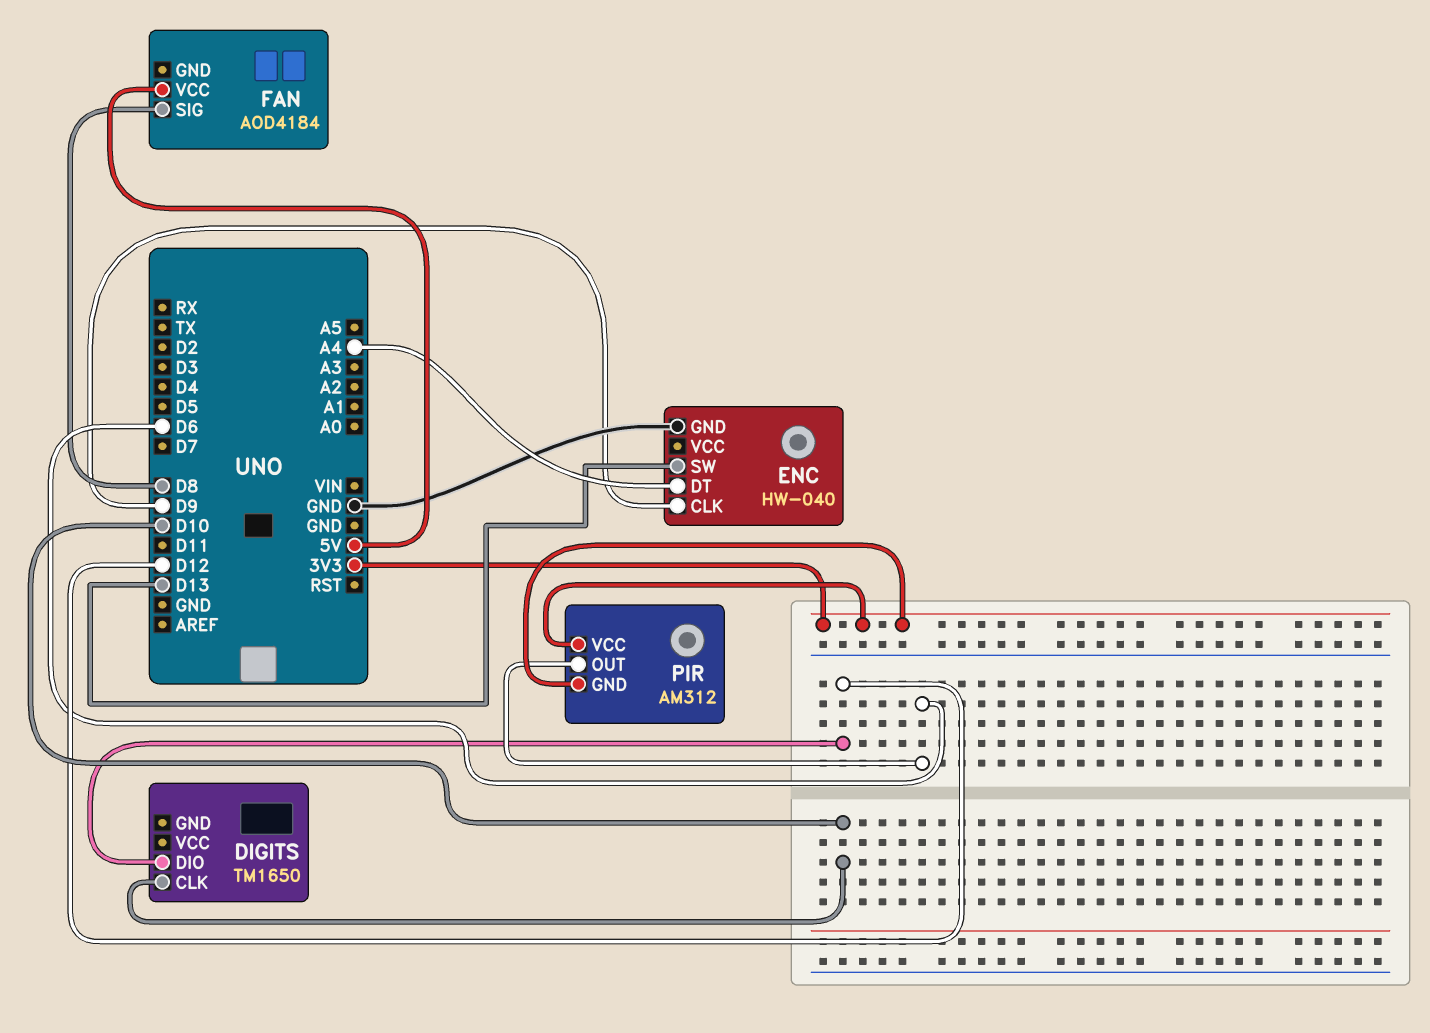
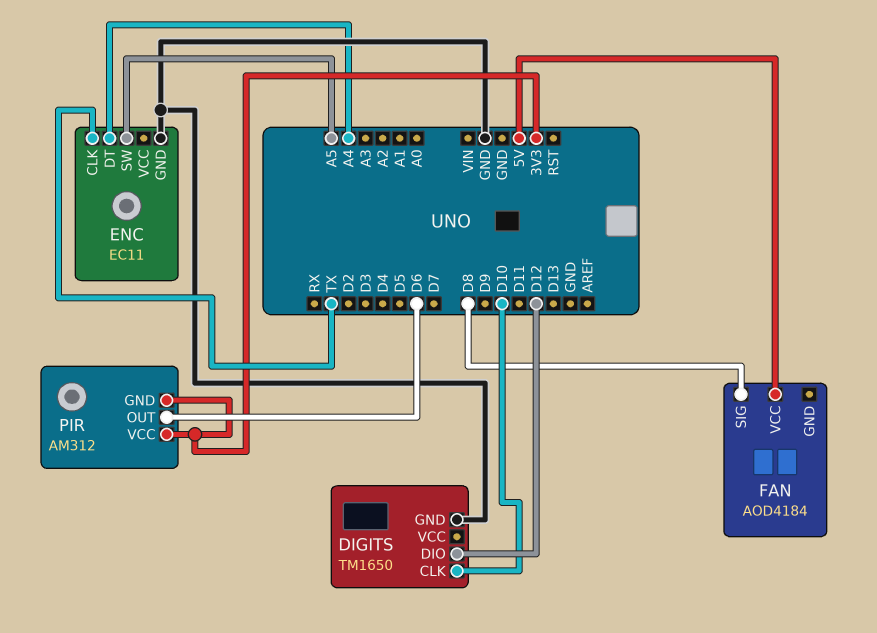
DIGITS pin GND: none -> GND
ENC: HW-040 -> EC11
ENC pin CLK: D9 -> TX
ENC pin SW: D13 -> A5

